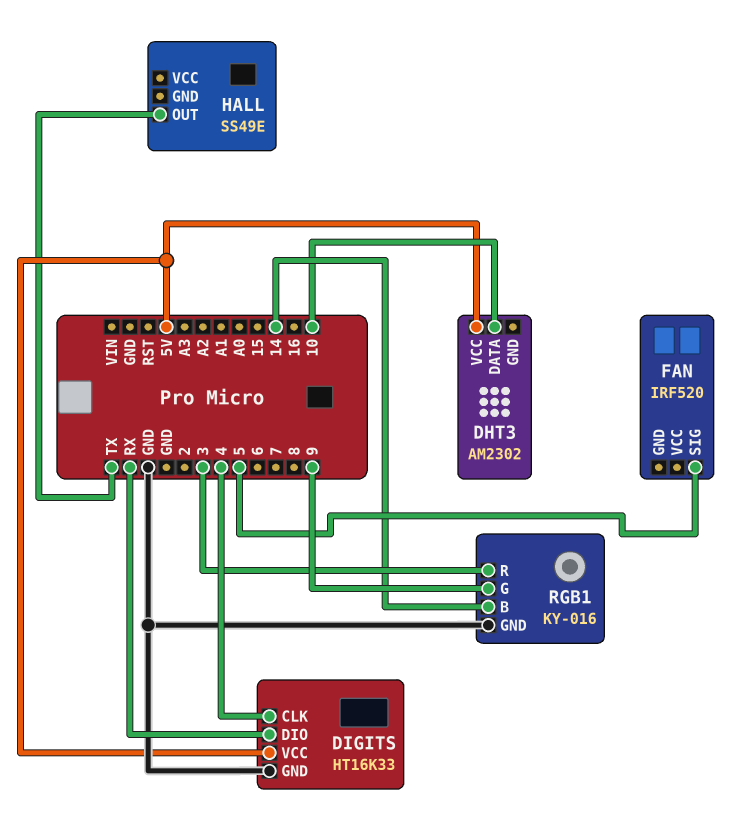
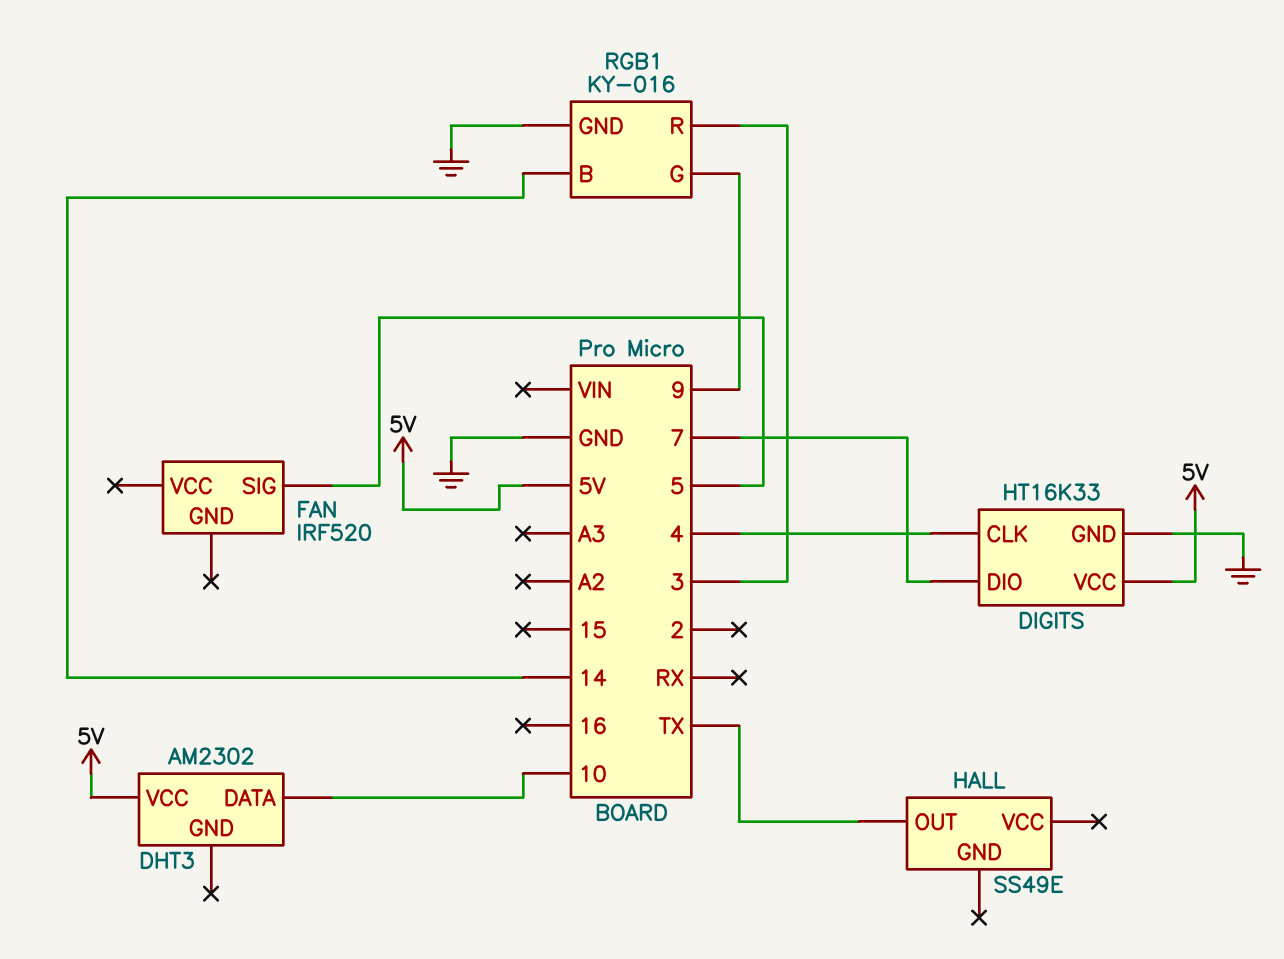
DIGITS pin DIO: RX -> 7

